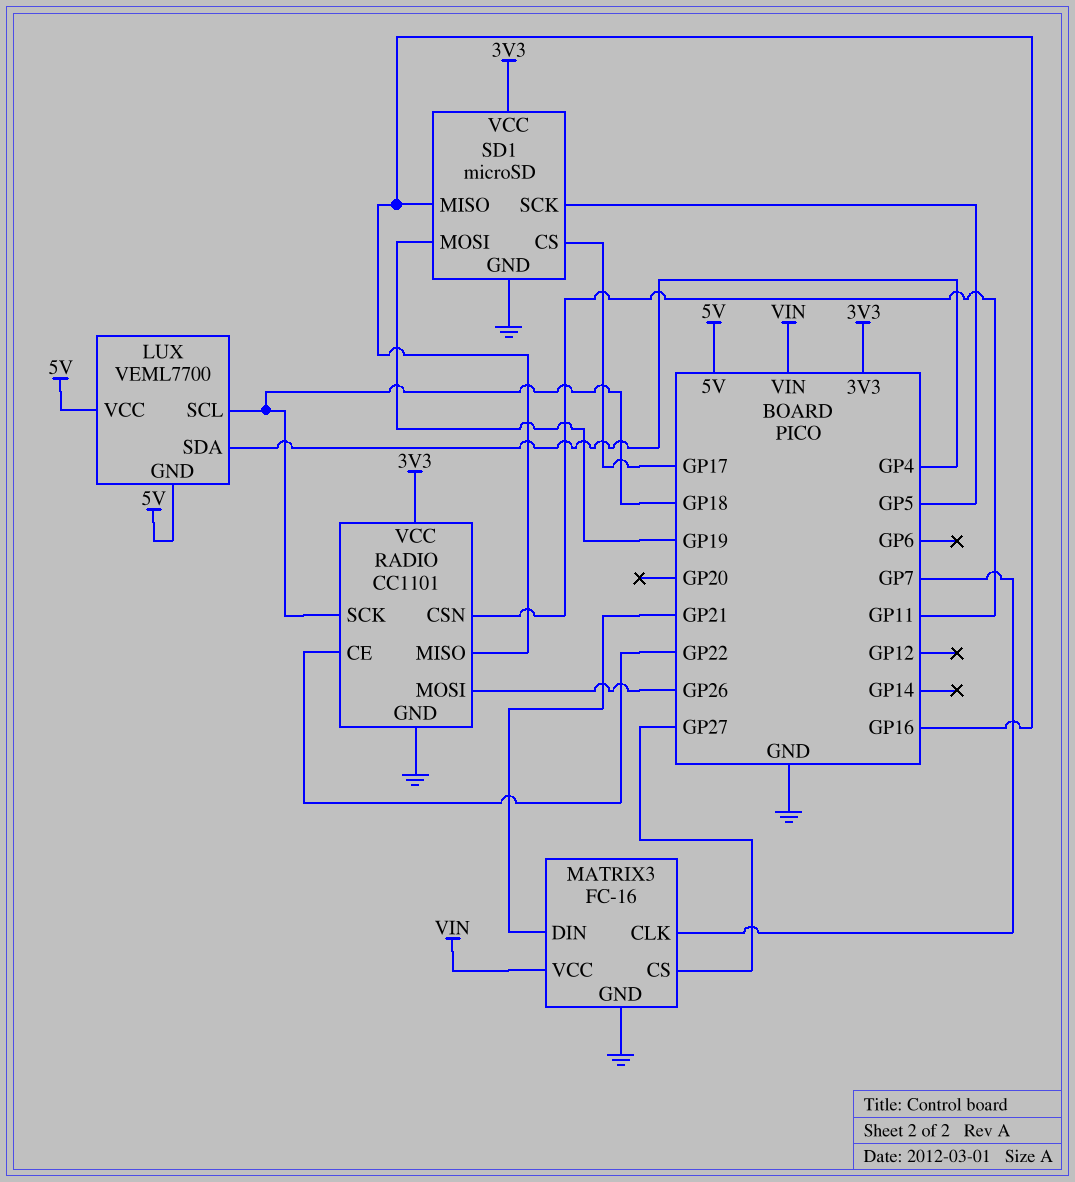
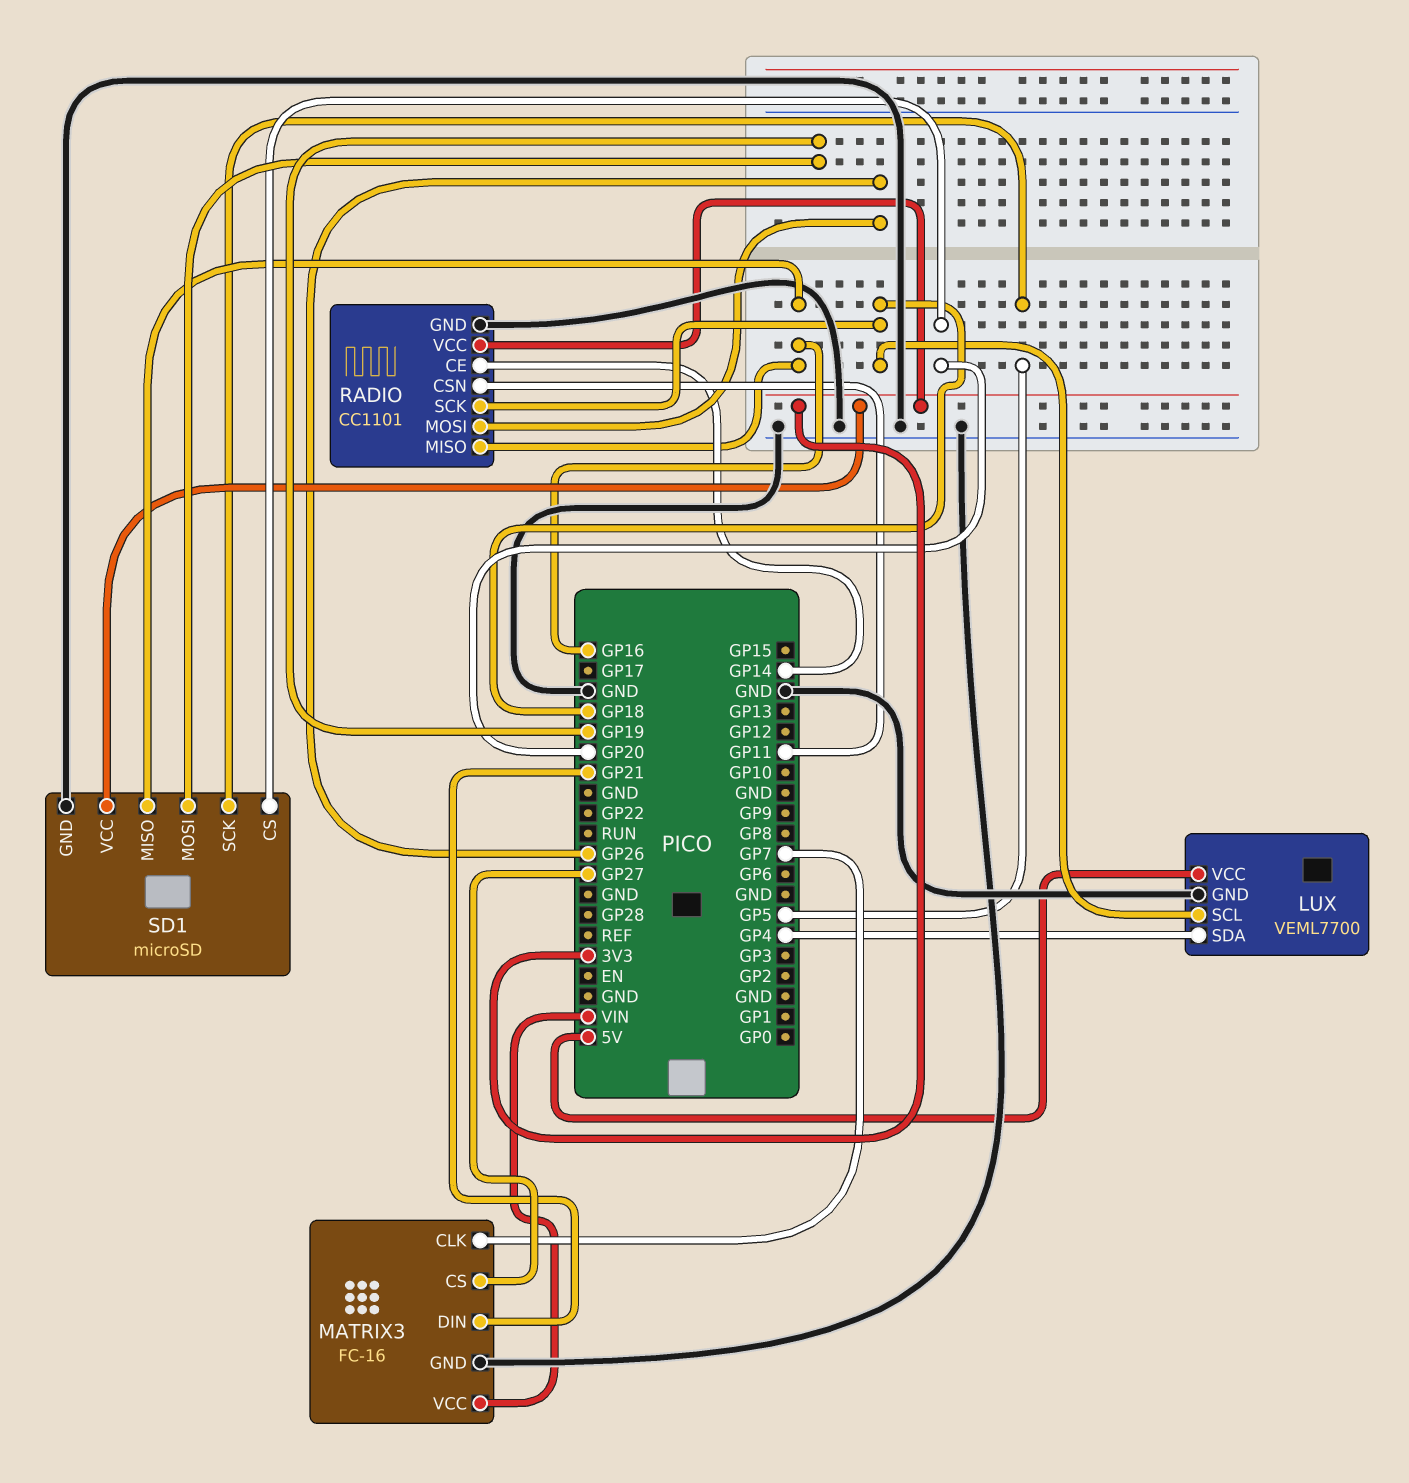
LUX pin GND: 5V -> GND
RADIO pin CE: GP22 -> GP14
SD1 pin CS: GP17 -> GP20

